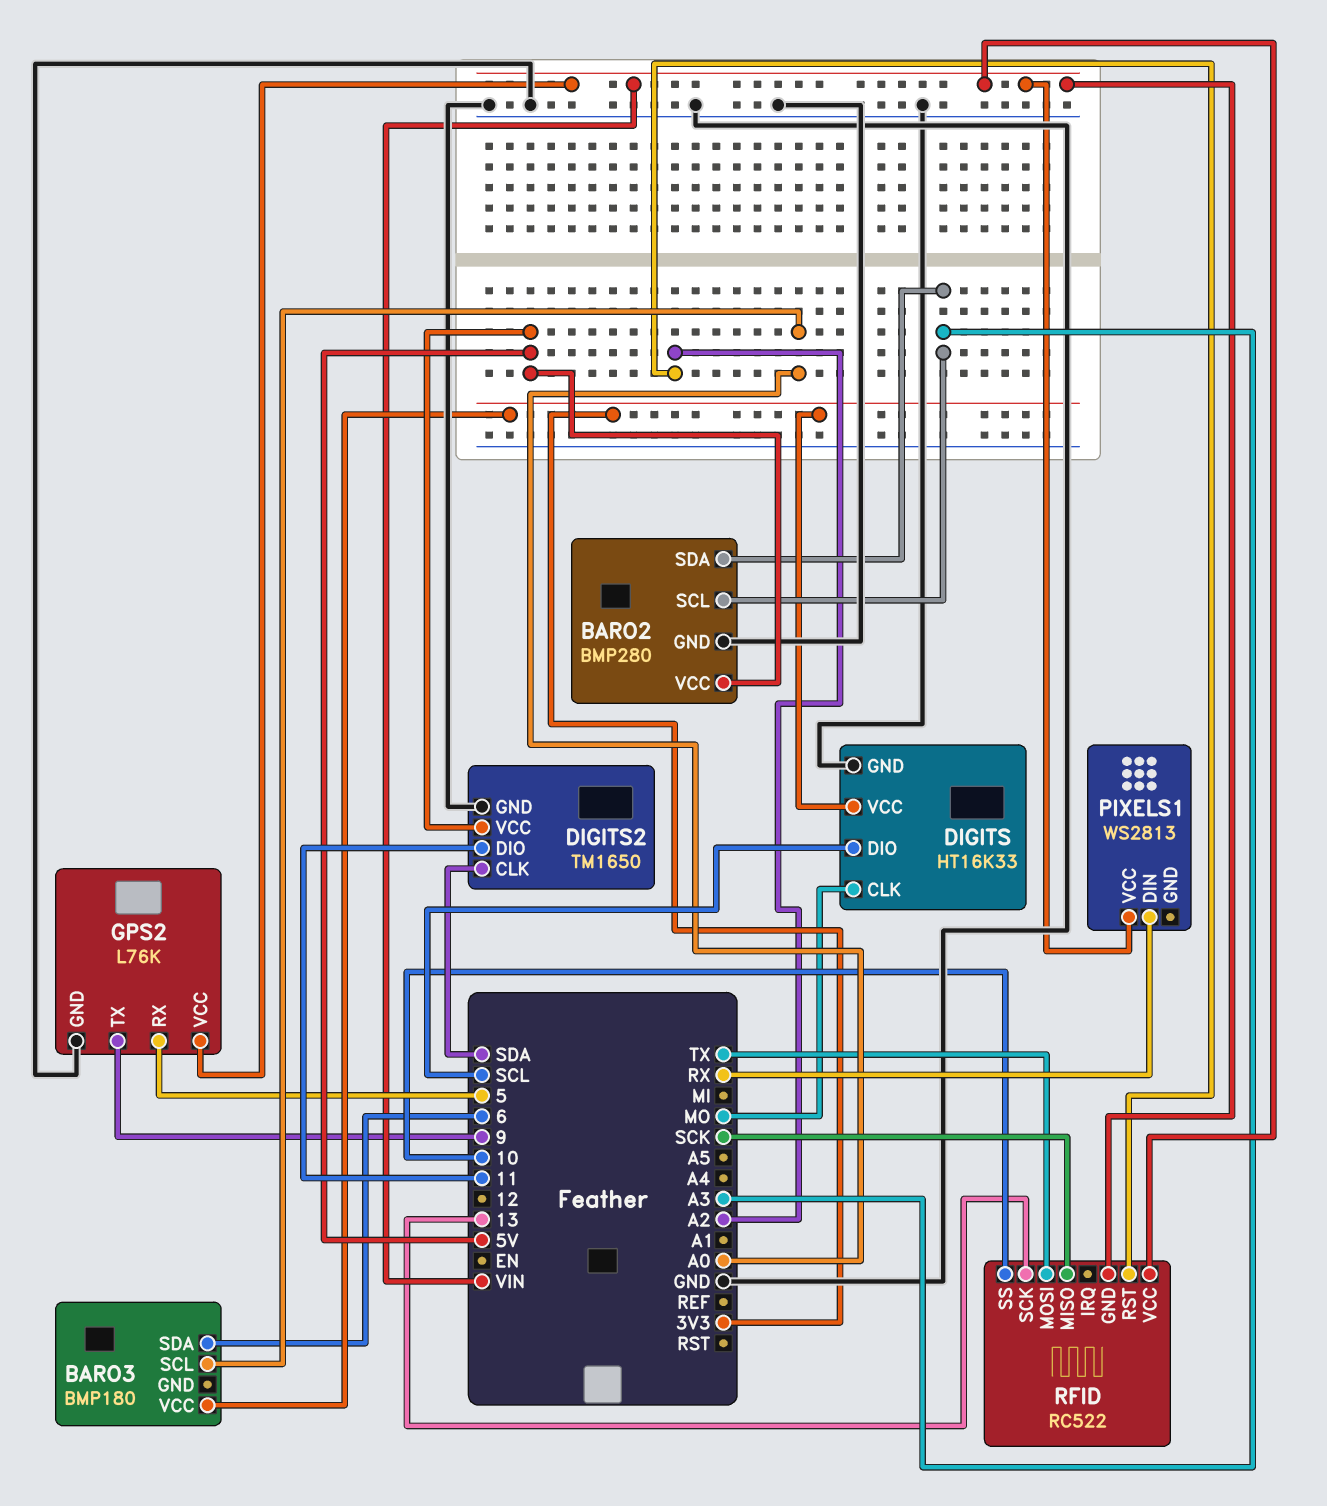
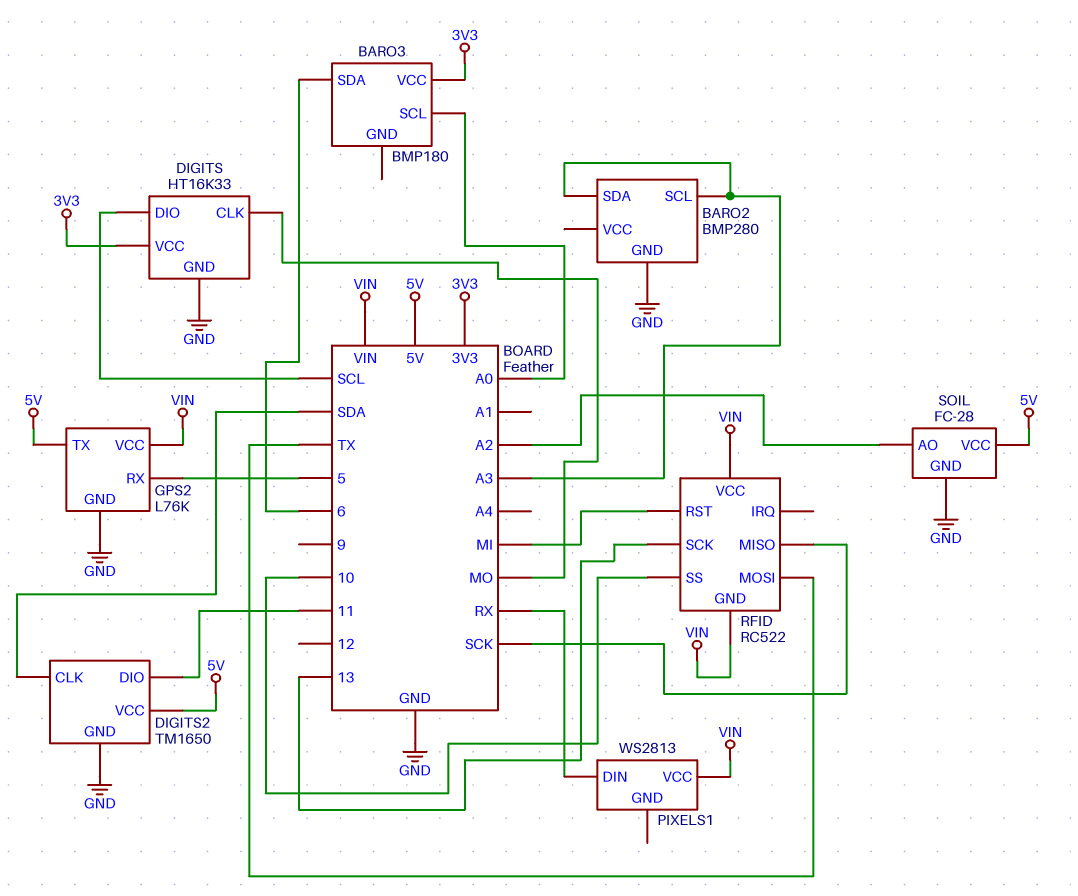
BARO2 pin VCC: 5V -> none
GPS2 pin TX: 9 -> 5V
RFID pin RST: A2 -> MI
SOIL: none -> FC-28
SOIL pin AO: none -> A2
SOIL pin GND: none -> GND
SOIL pin VCC: none -> 5V

